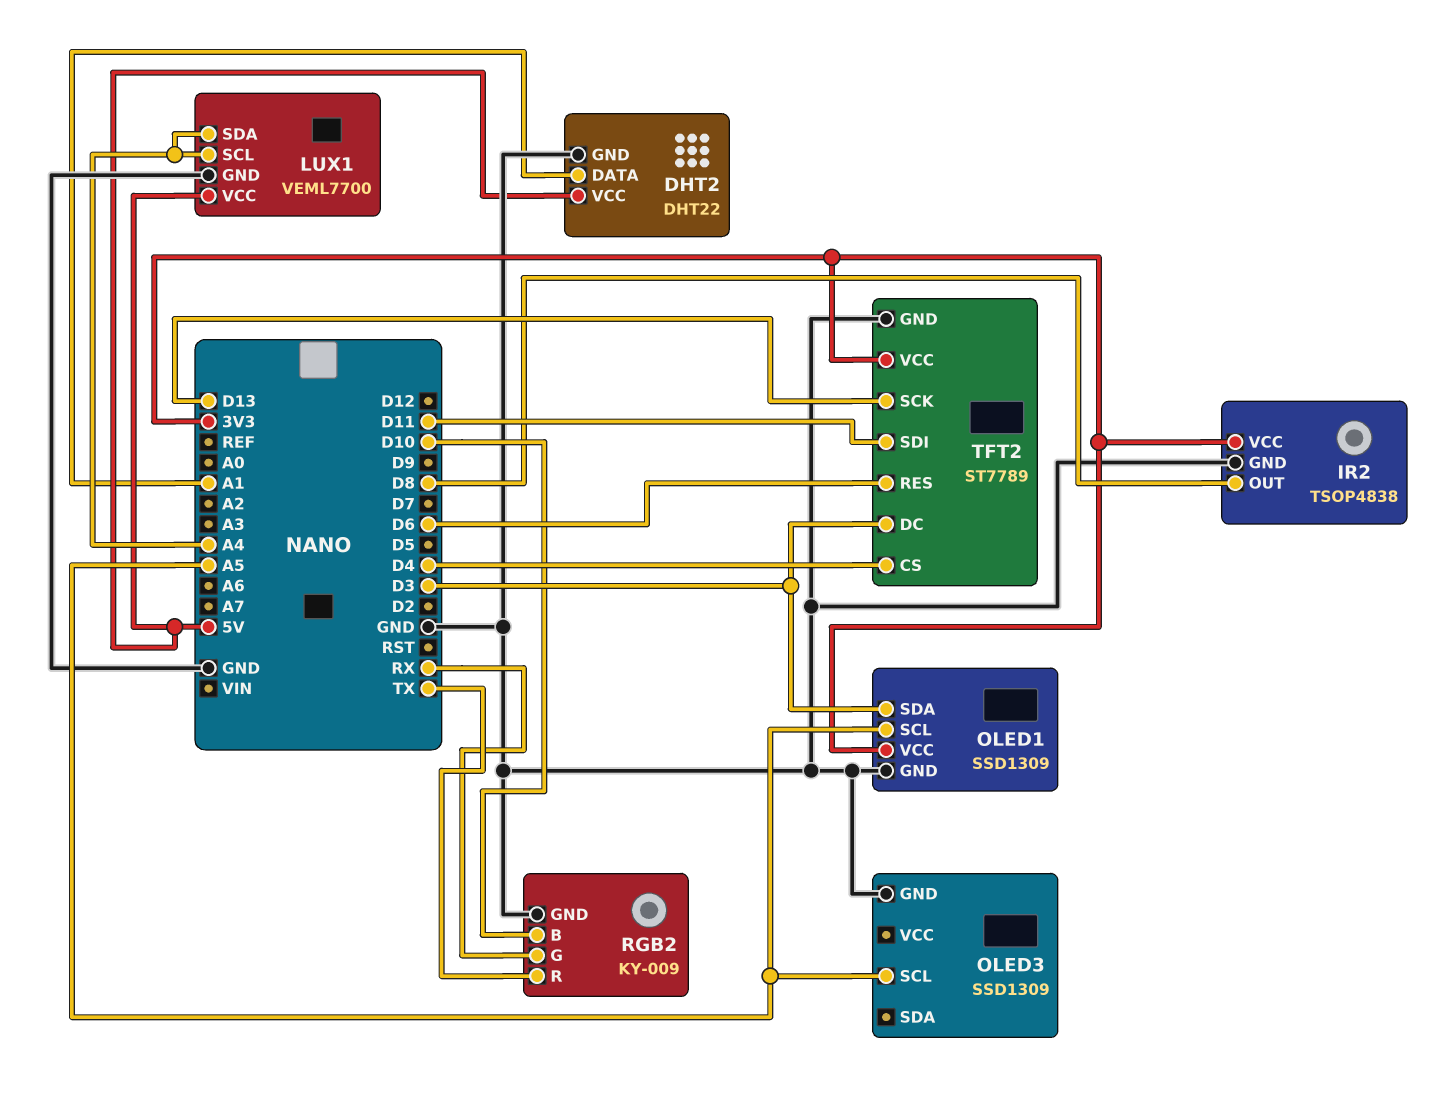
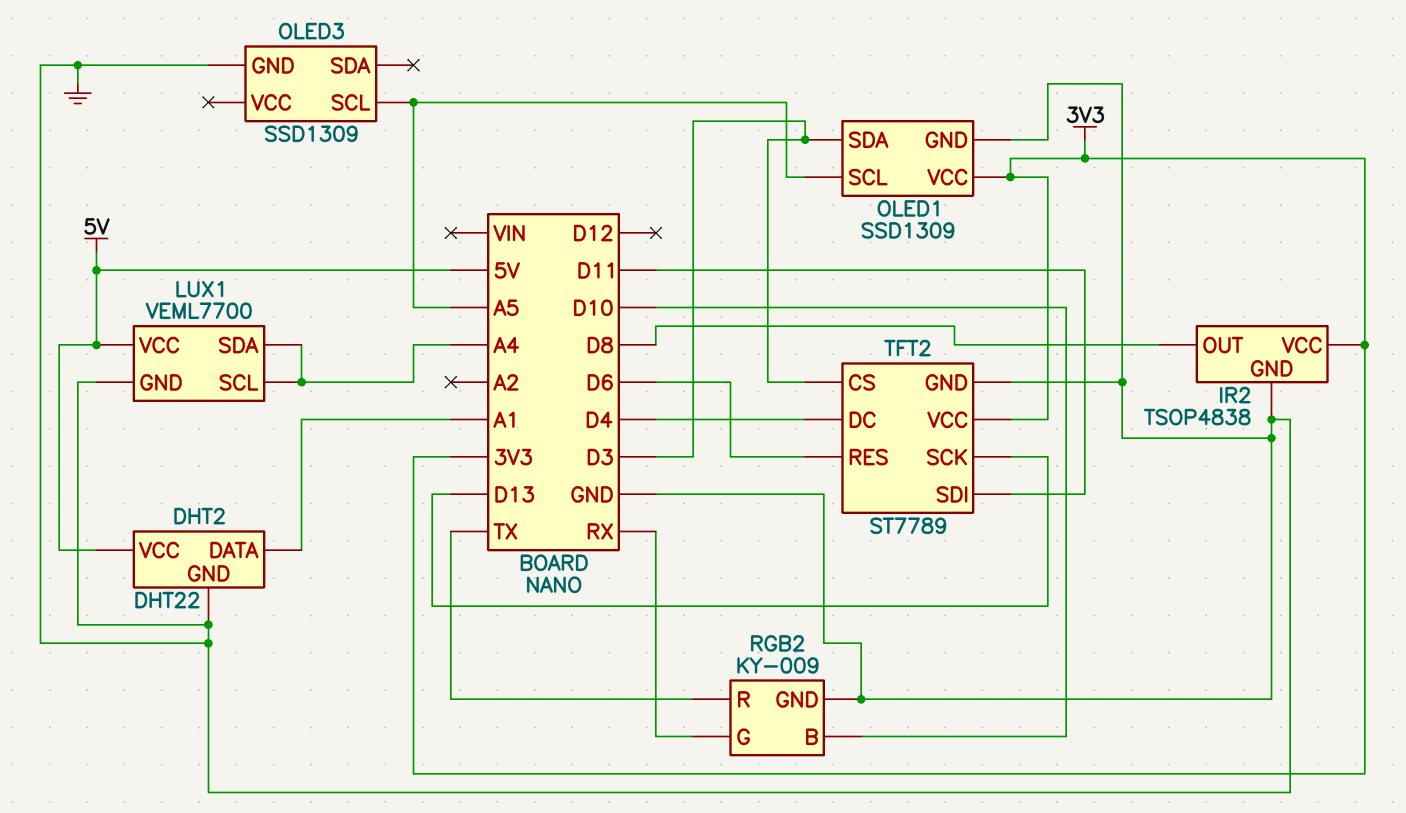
TFT2 pin CS: D4 -> D3
TFT2 pin DC: D3 -> D4

